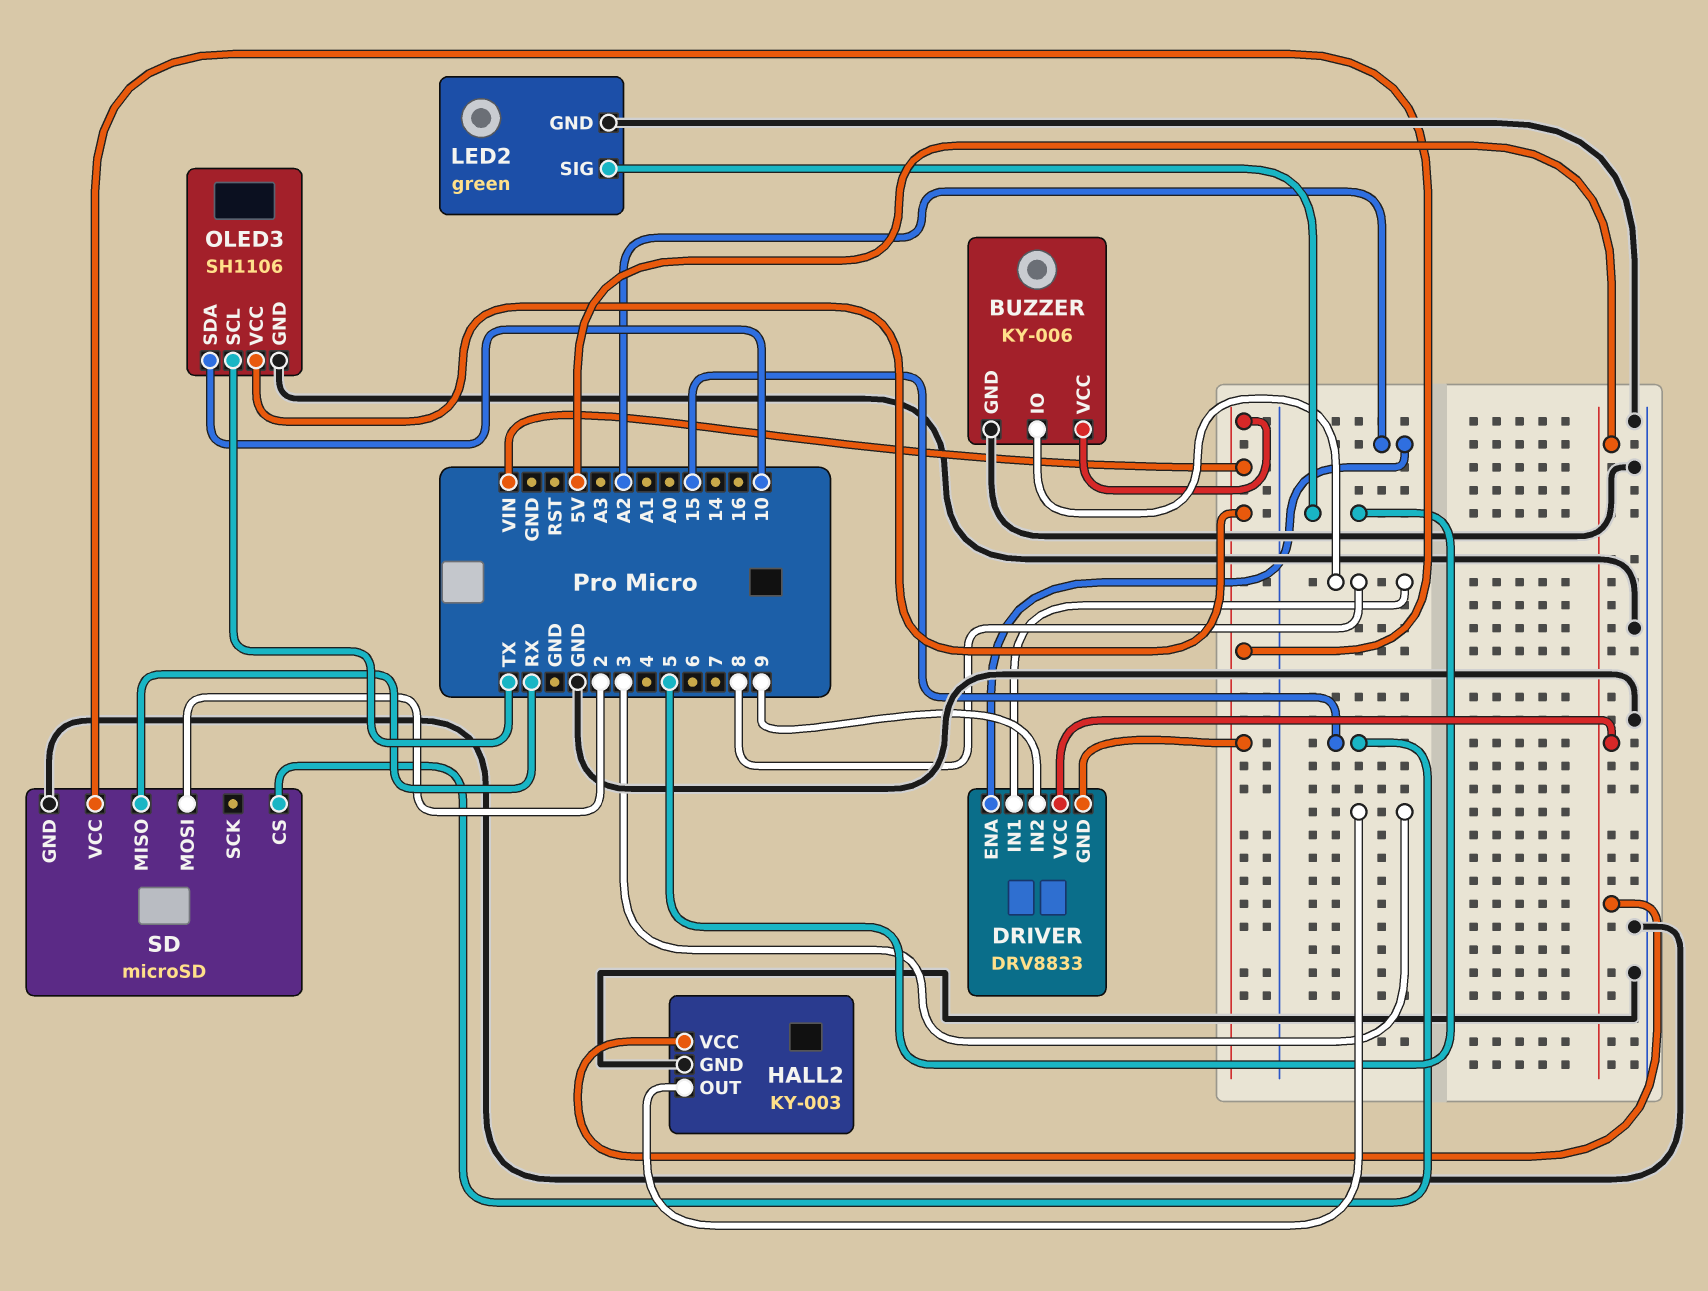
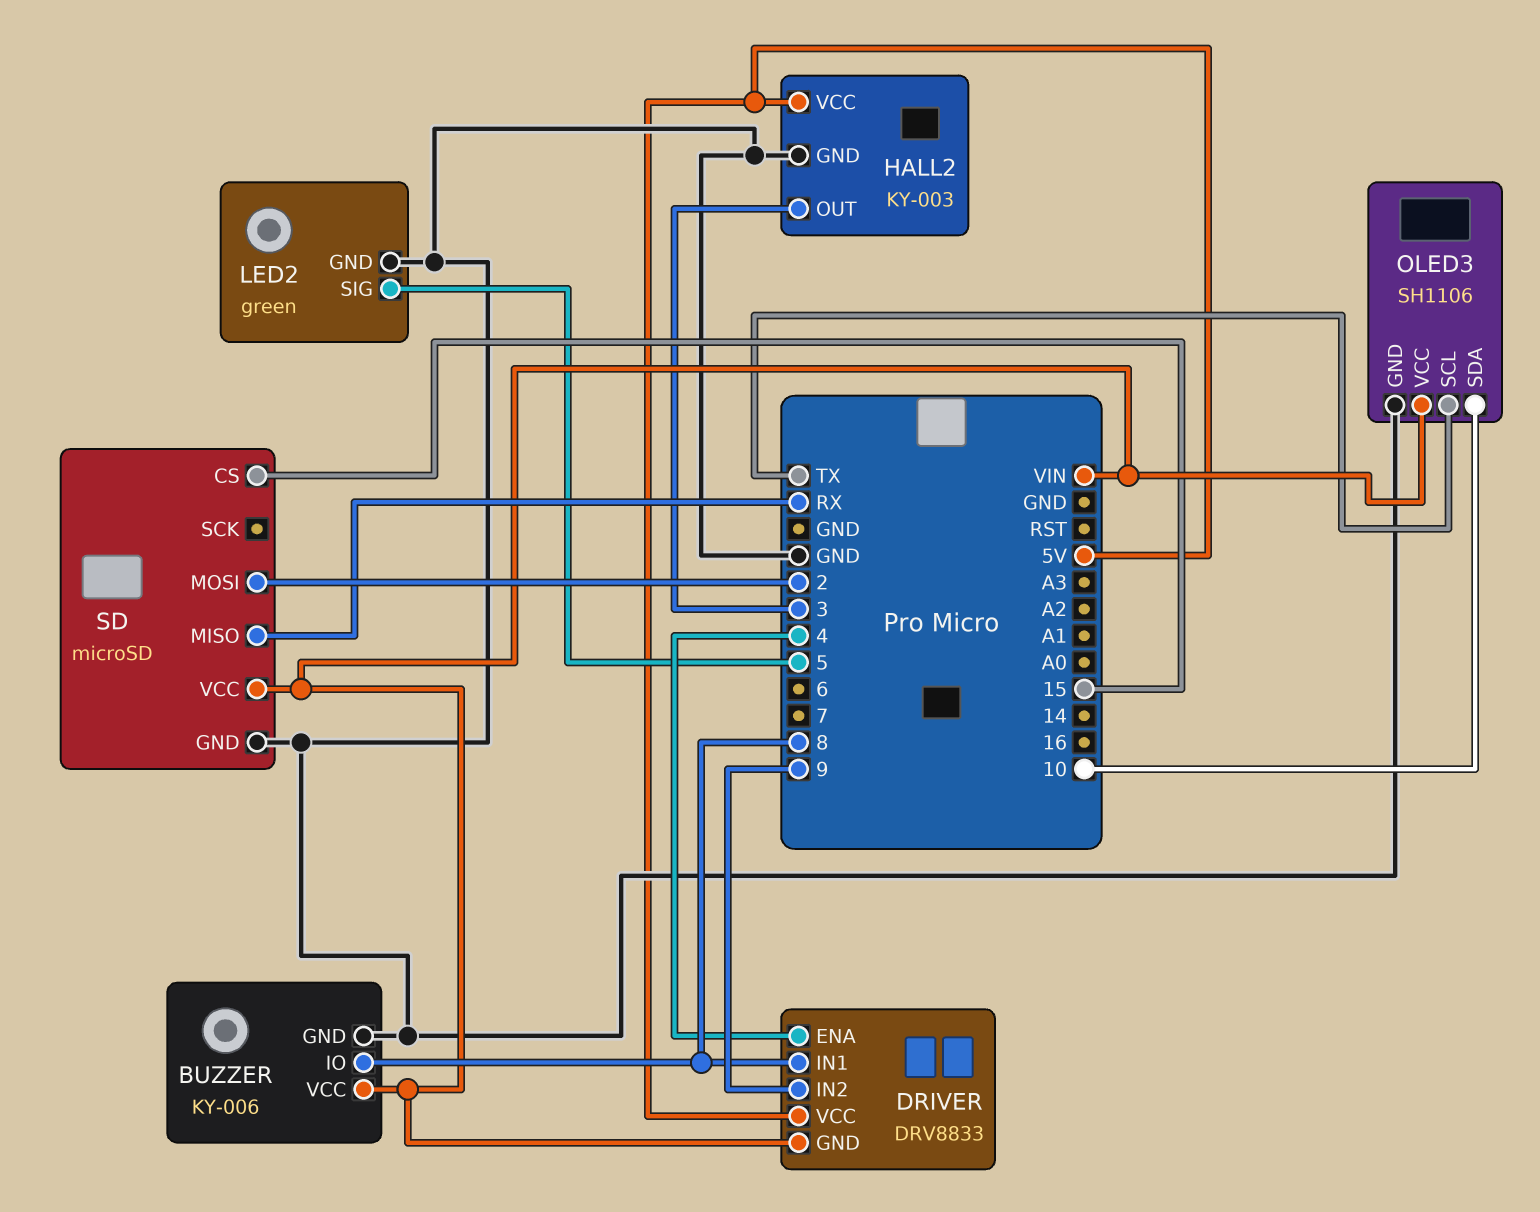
DRIVER pin ENA: A2 -> 4

